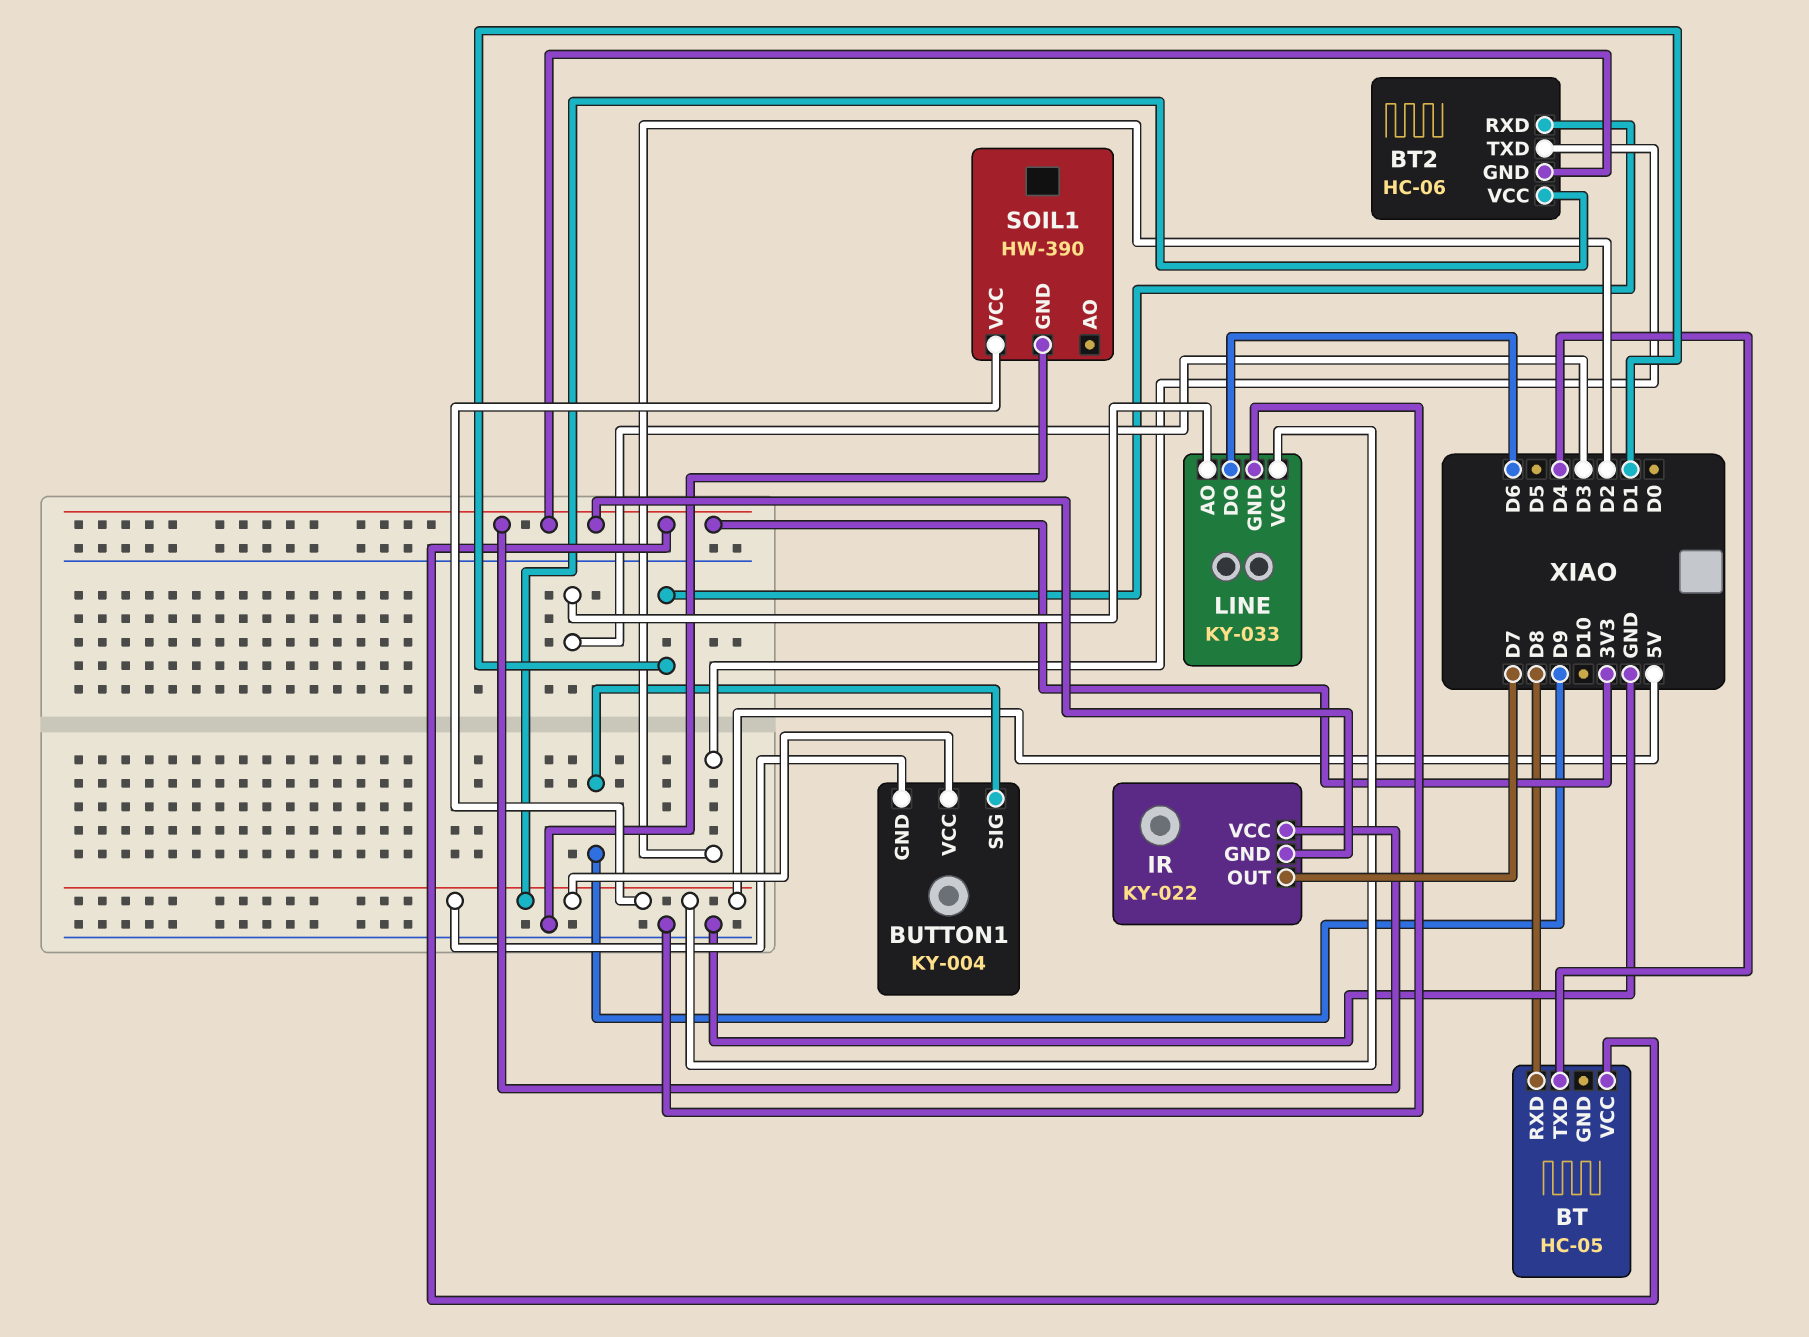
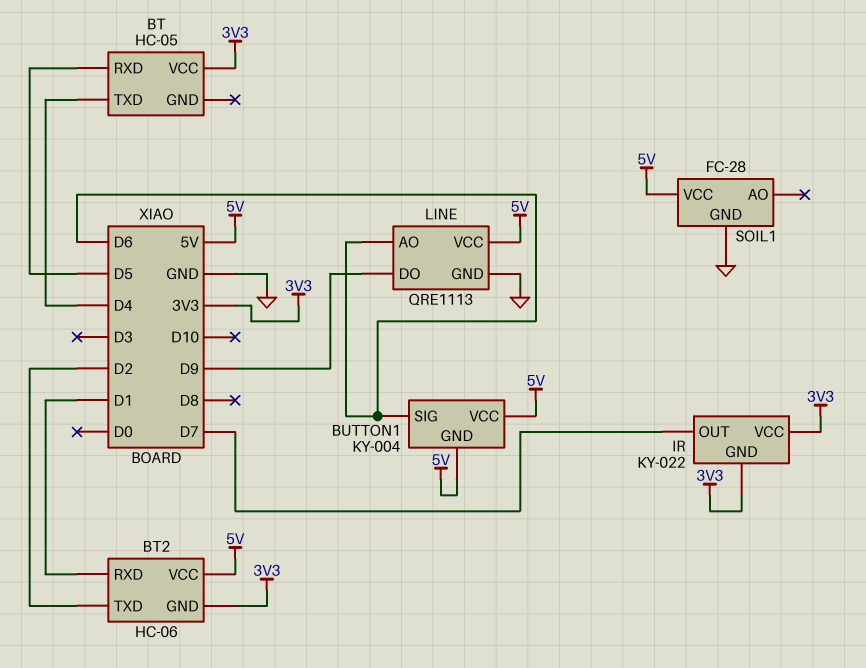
BT pin RXD: D8 -> D5
BUTTON1 pin SIG: D9 -> D6
LINE: KY-033 -> QRE1113
LINE pin AO: D3 -> D6
LINE pin DO: D6 -> D9
SOIL1: HW-390 -> FC-28

